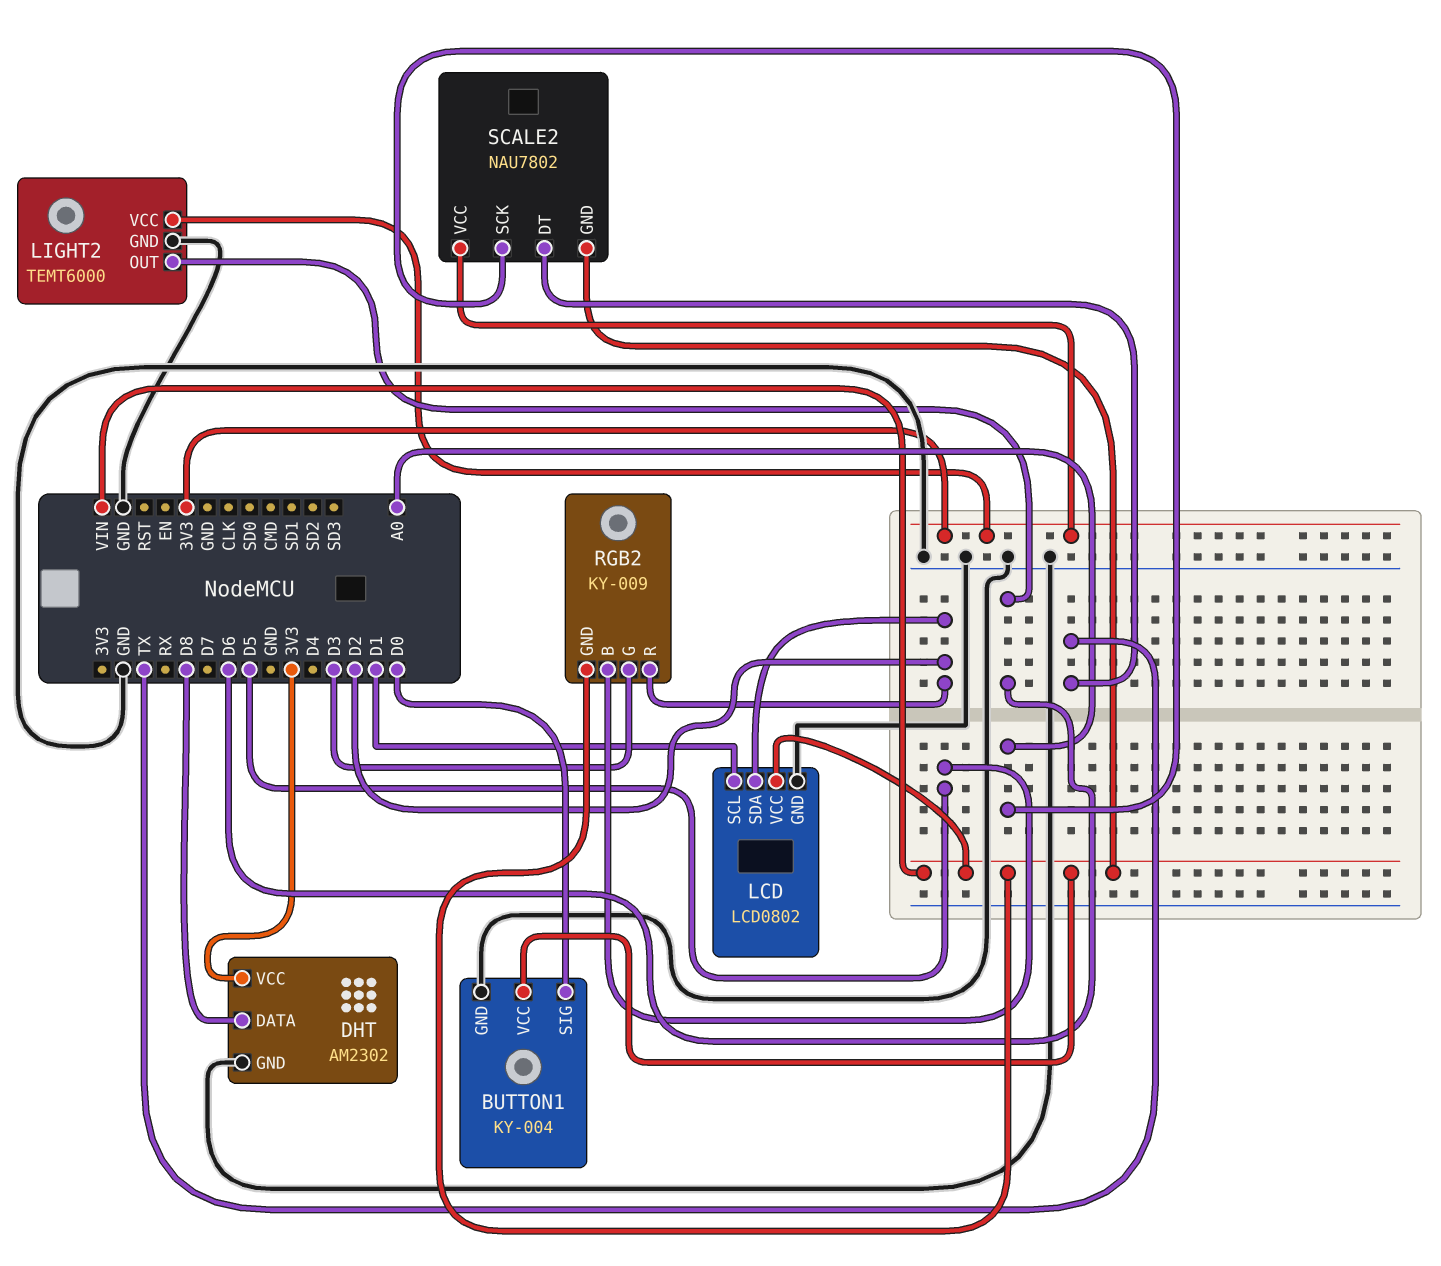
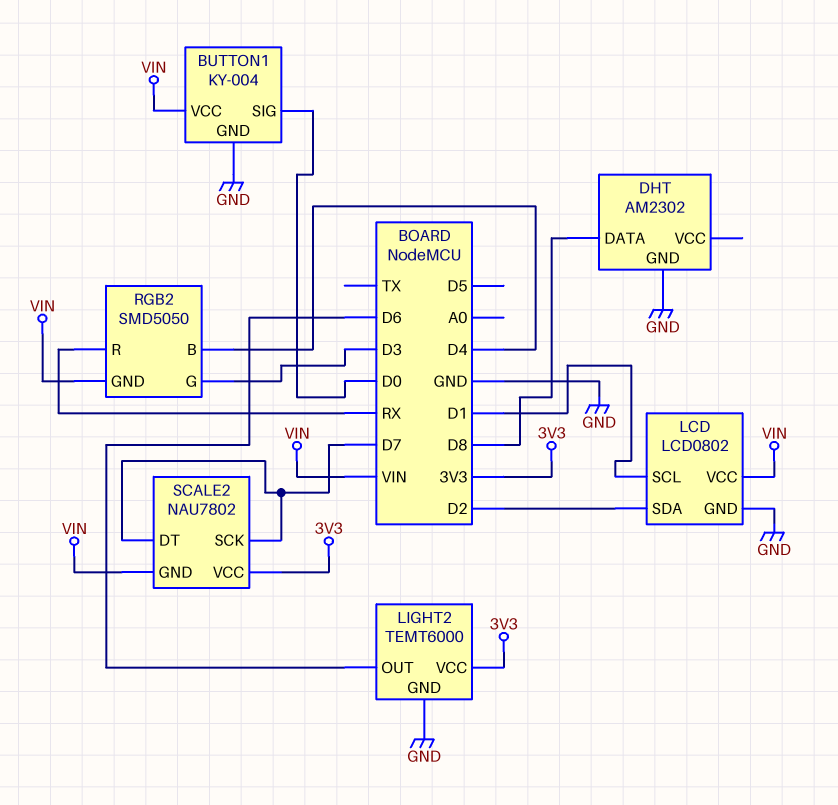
DHT pin VCC: 3V3 -> none
RGB2: KY-009 -> SMD5050
RGB2 pin B: D5 -> D4
RGB2 pin R: D2 -> RX
SCALE2 pin DT: TX -> D7
SCALE2 pin SCK: A0 -> D7

